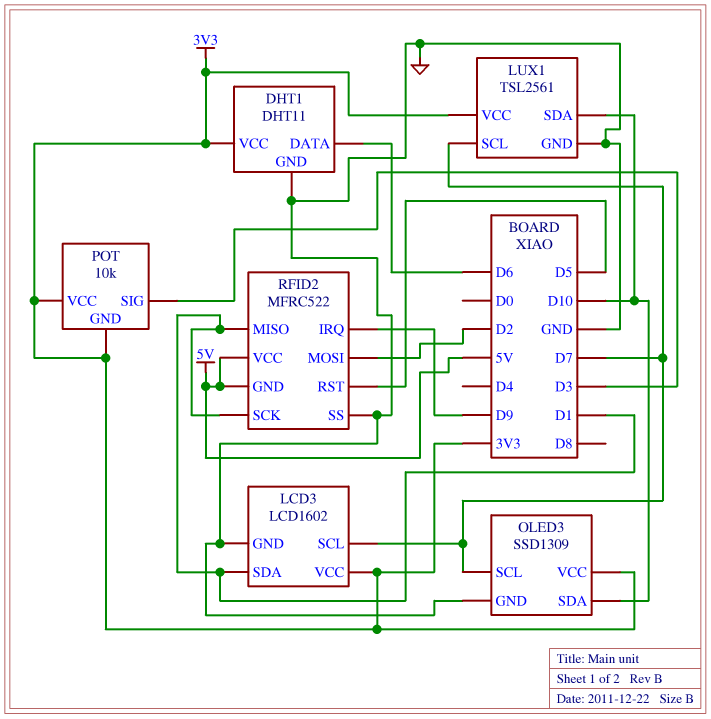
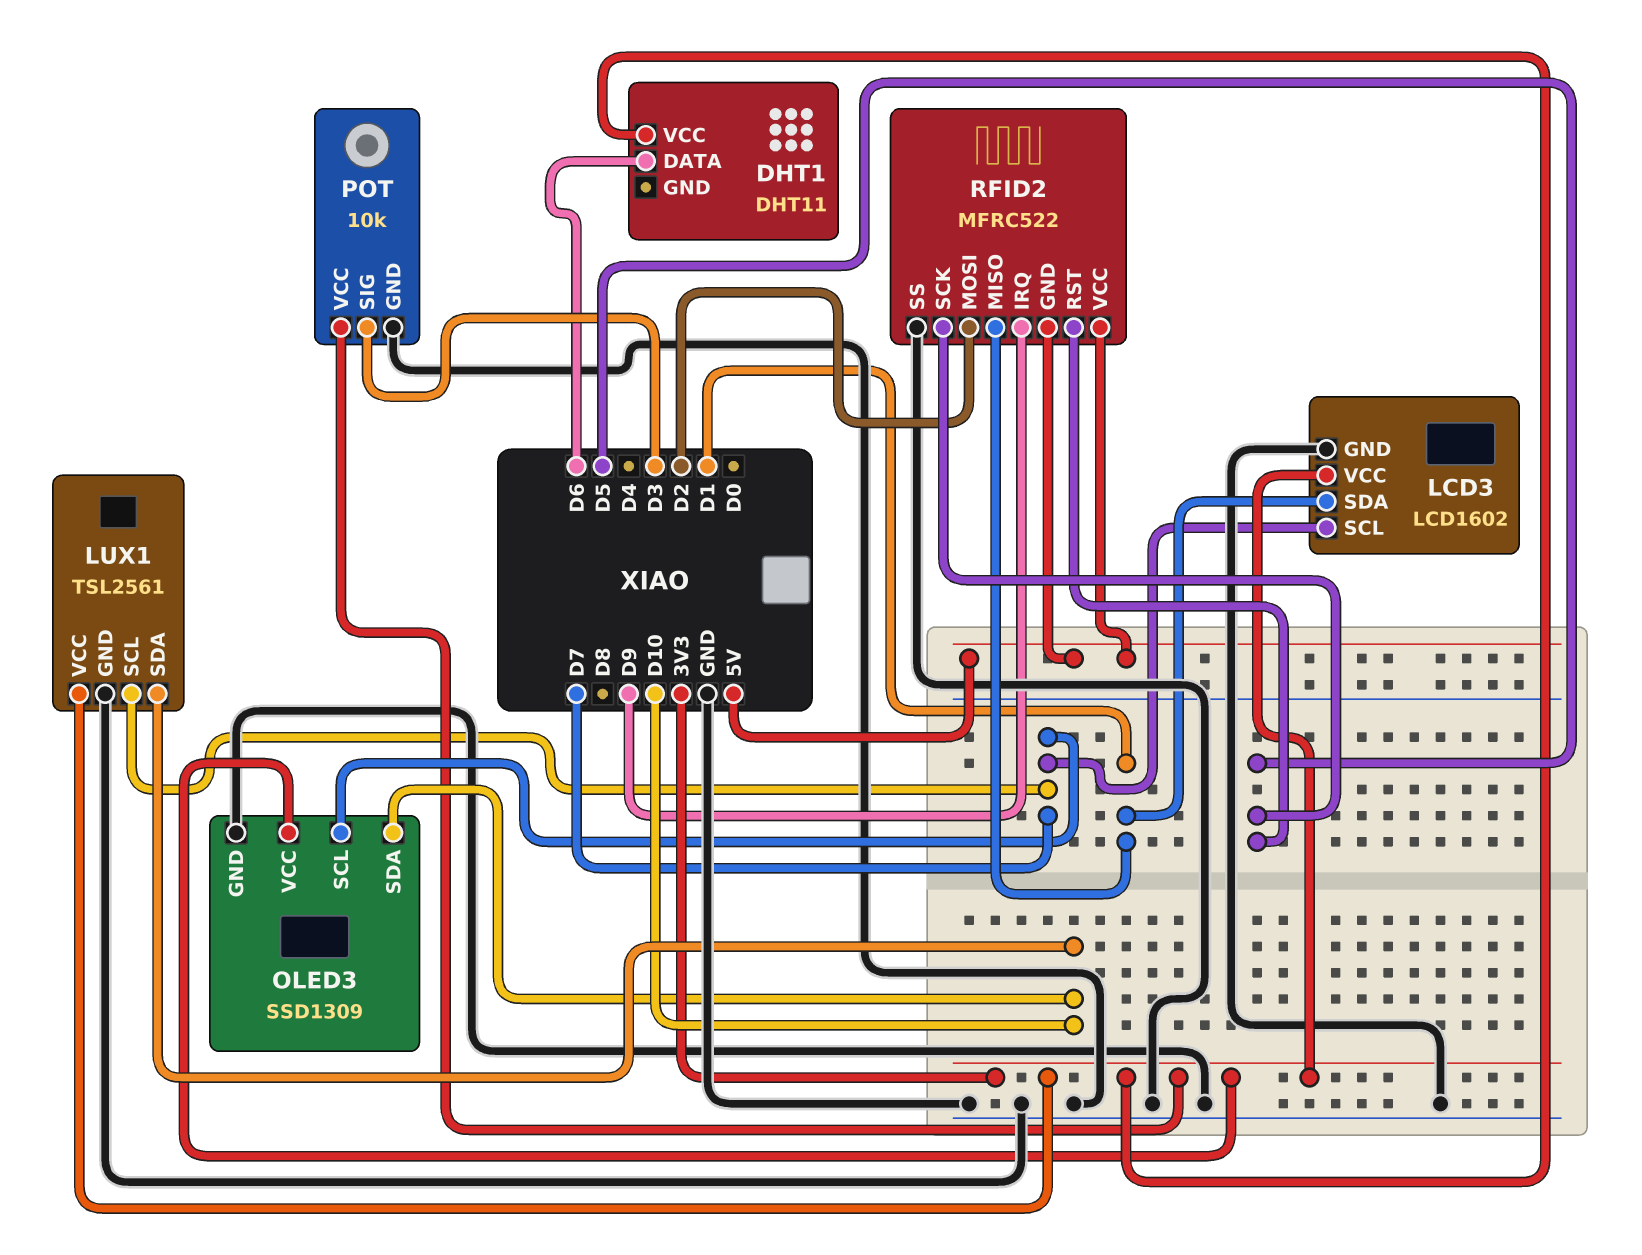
DHT1 pin GND: GND -> none
POT pin GND: 3V3 -> GND
RFID2 pin SCK: D1 -> D5

